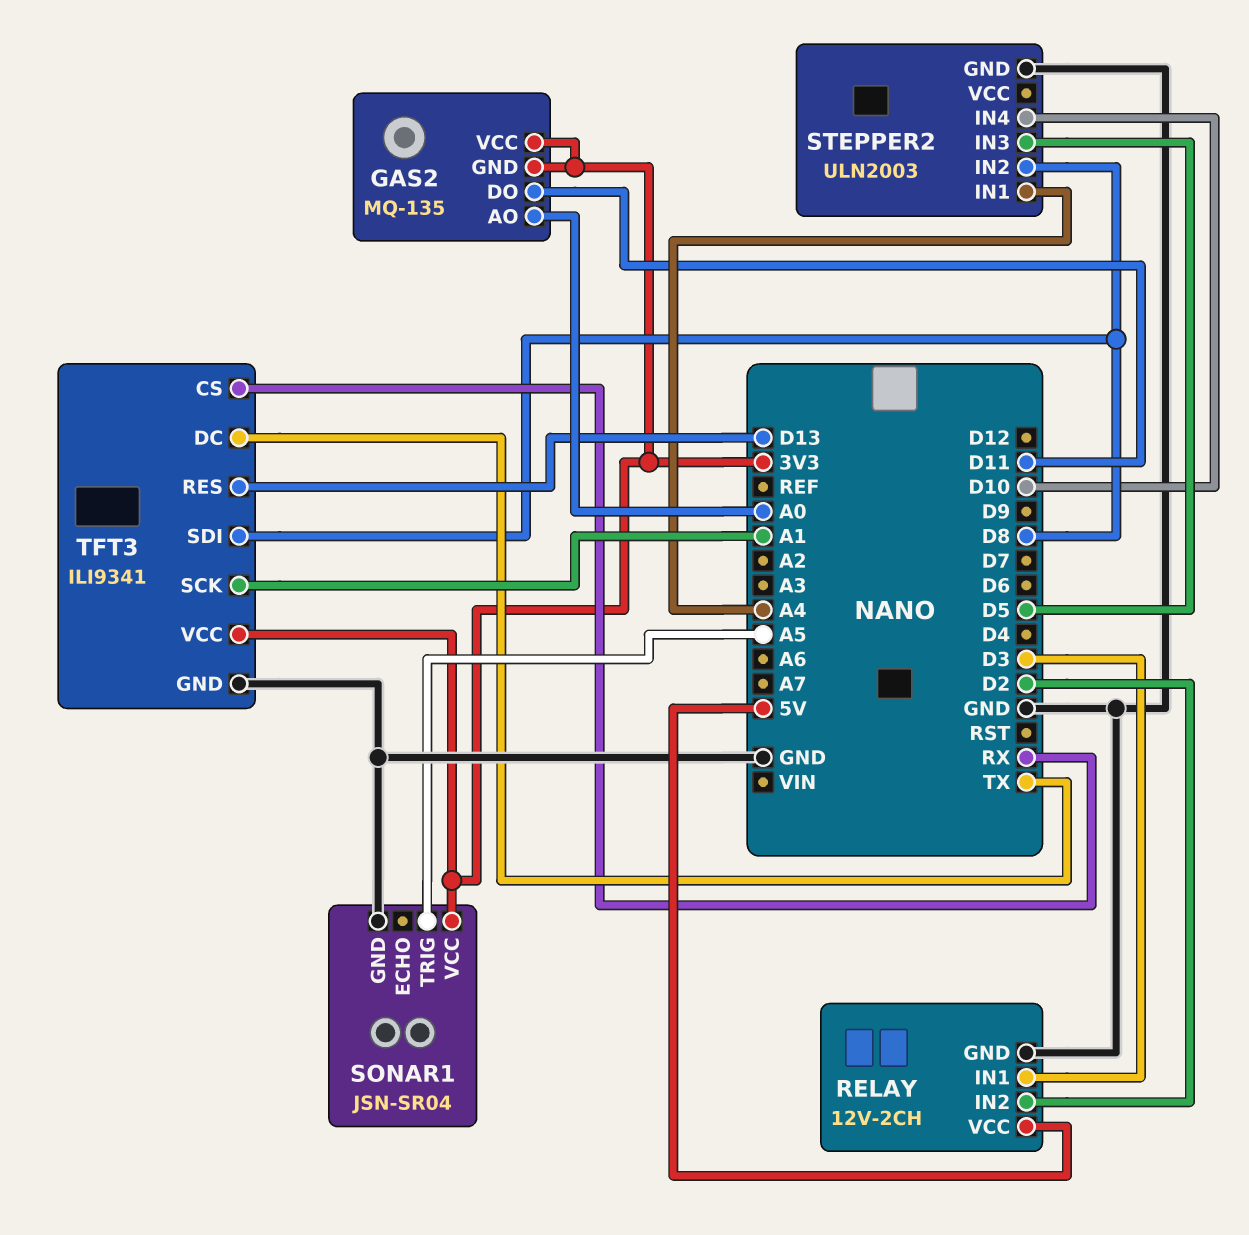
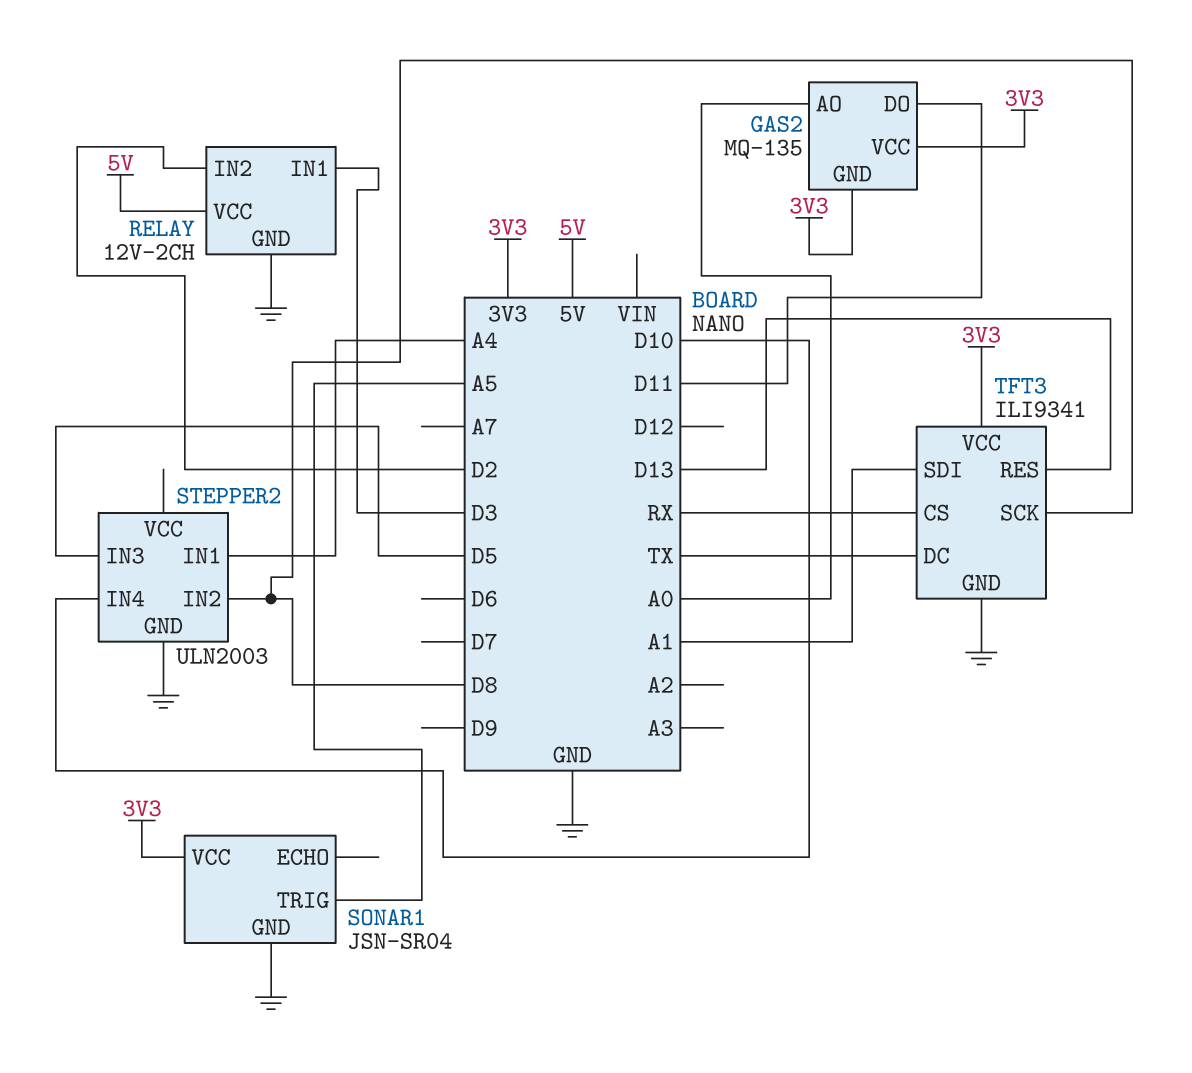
TFT3 pin SCK: A1 -> D8
TFT3 pin SDI: D8 -> A1

